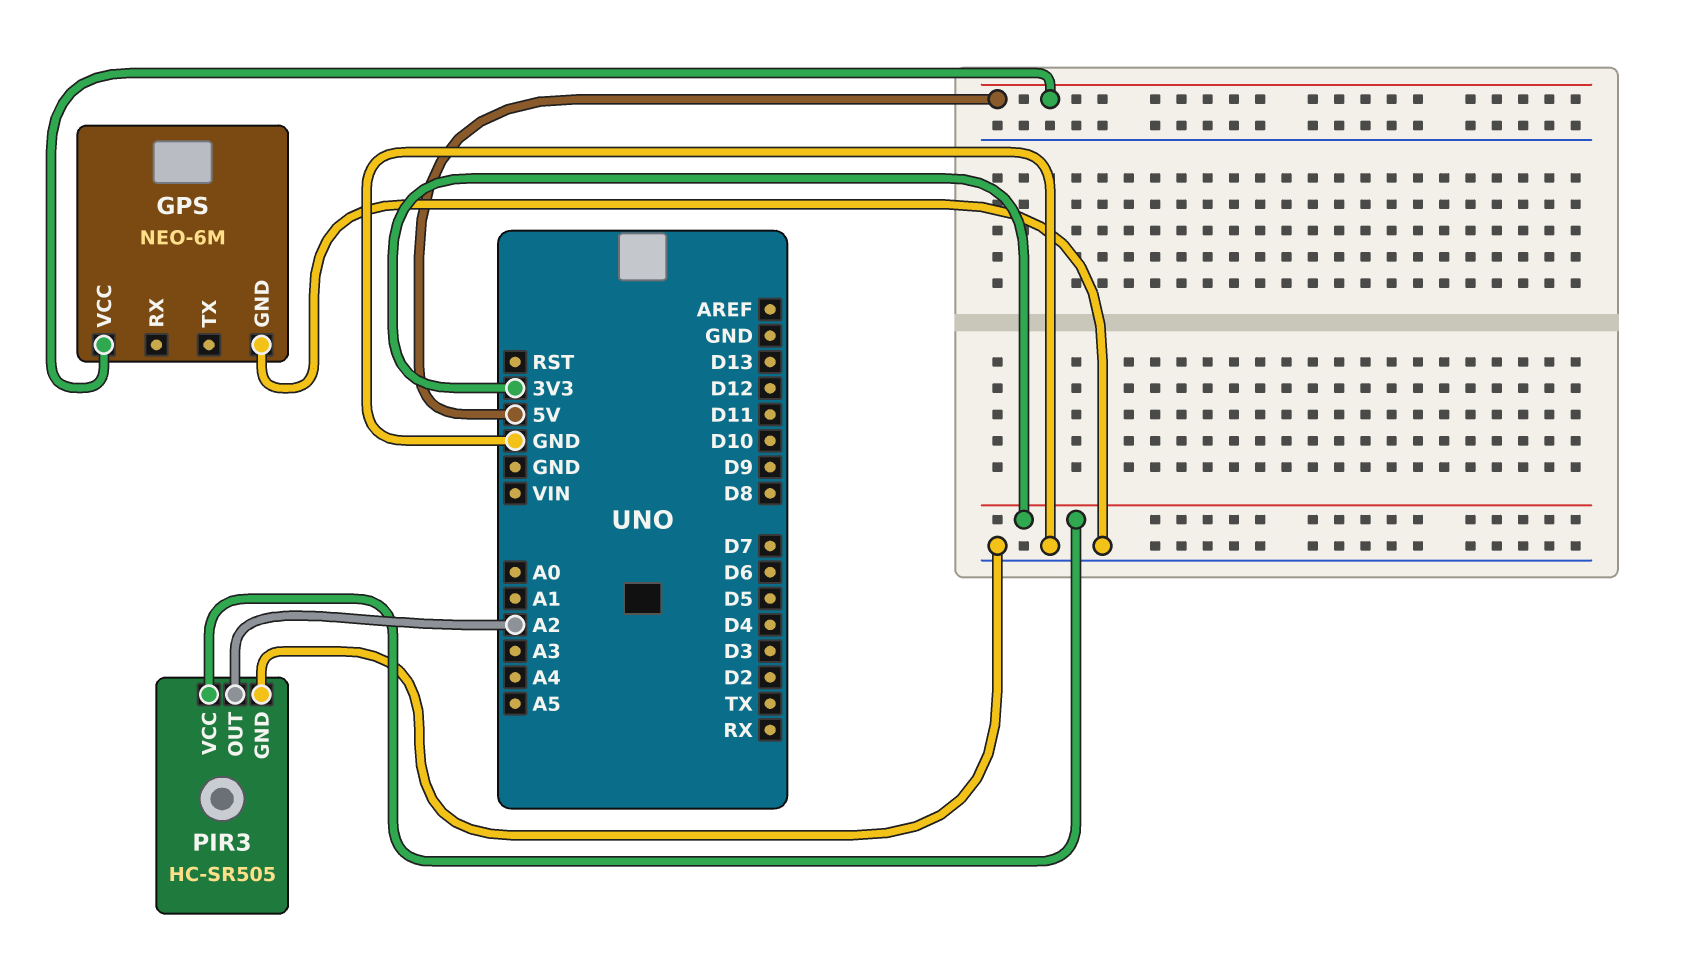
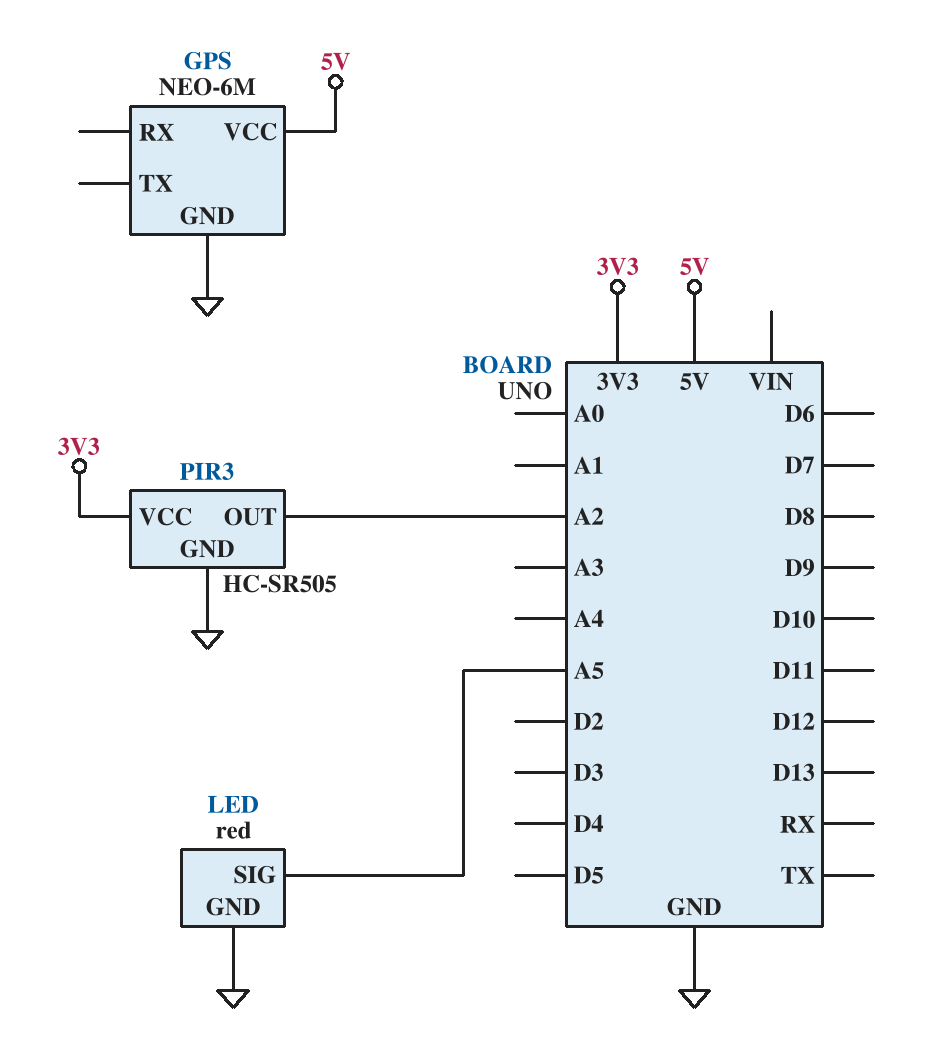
LED: none -> red
LED pin GND: none -> GND
LED pin SIG: none -> A5

